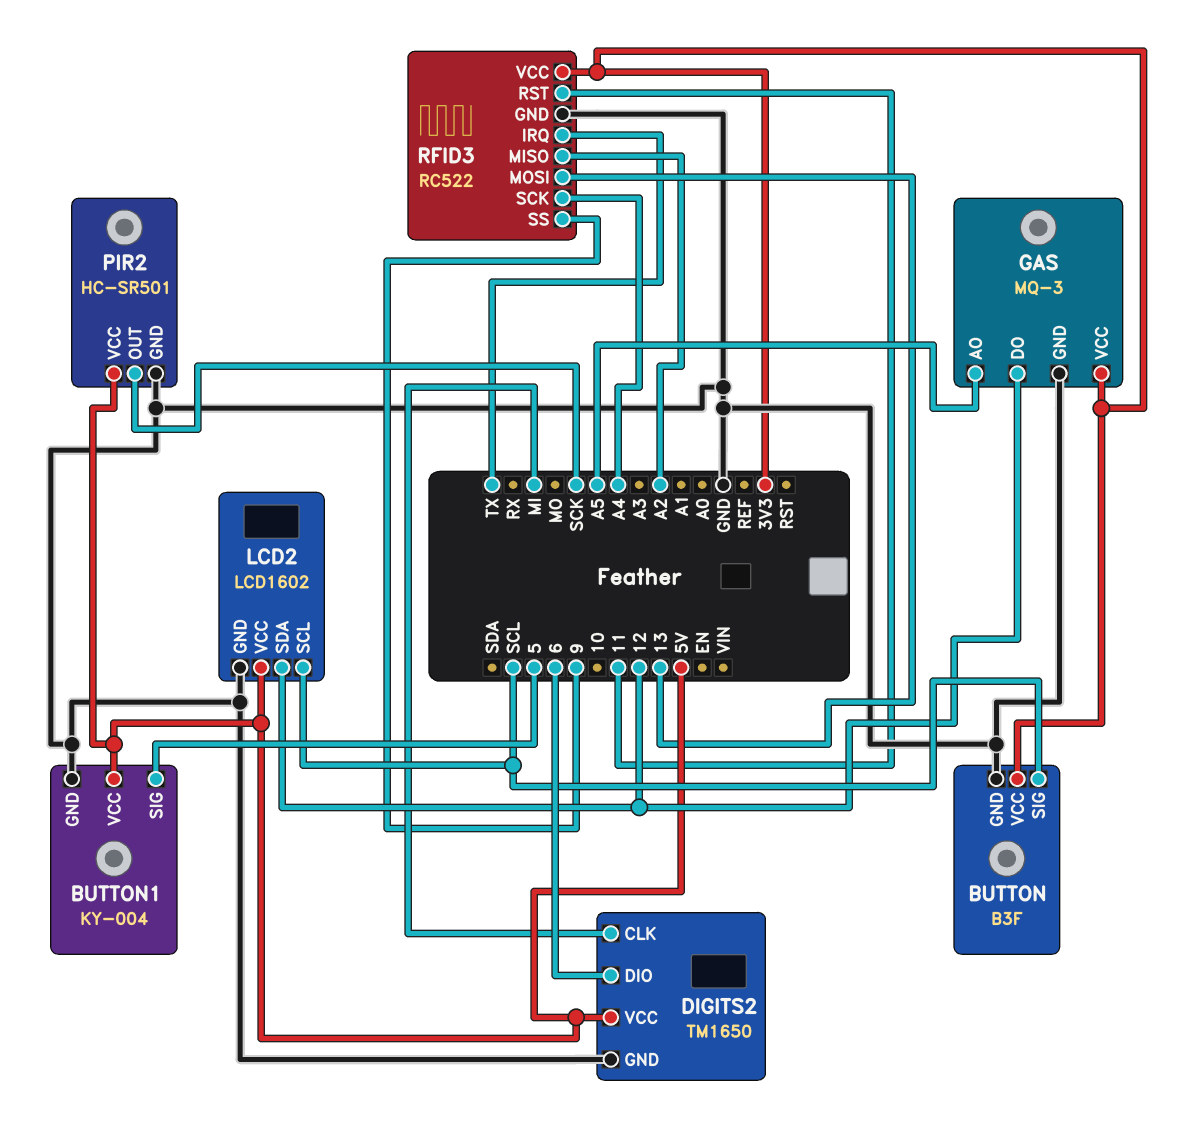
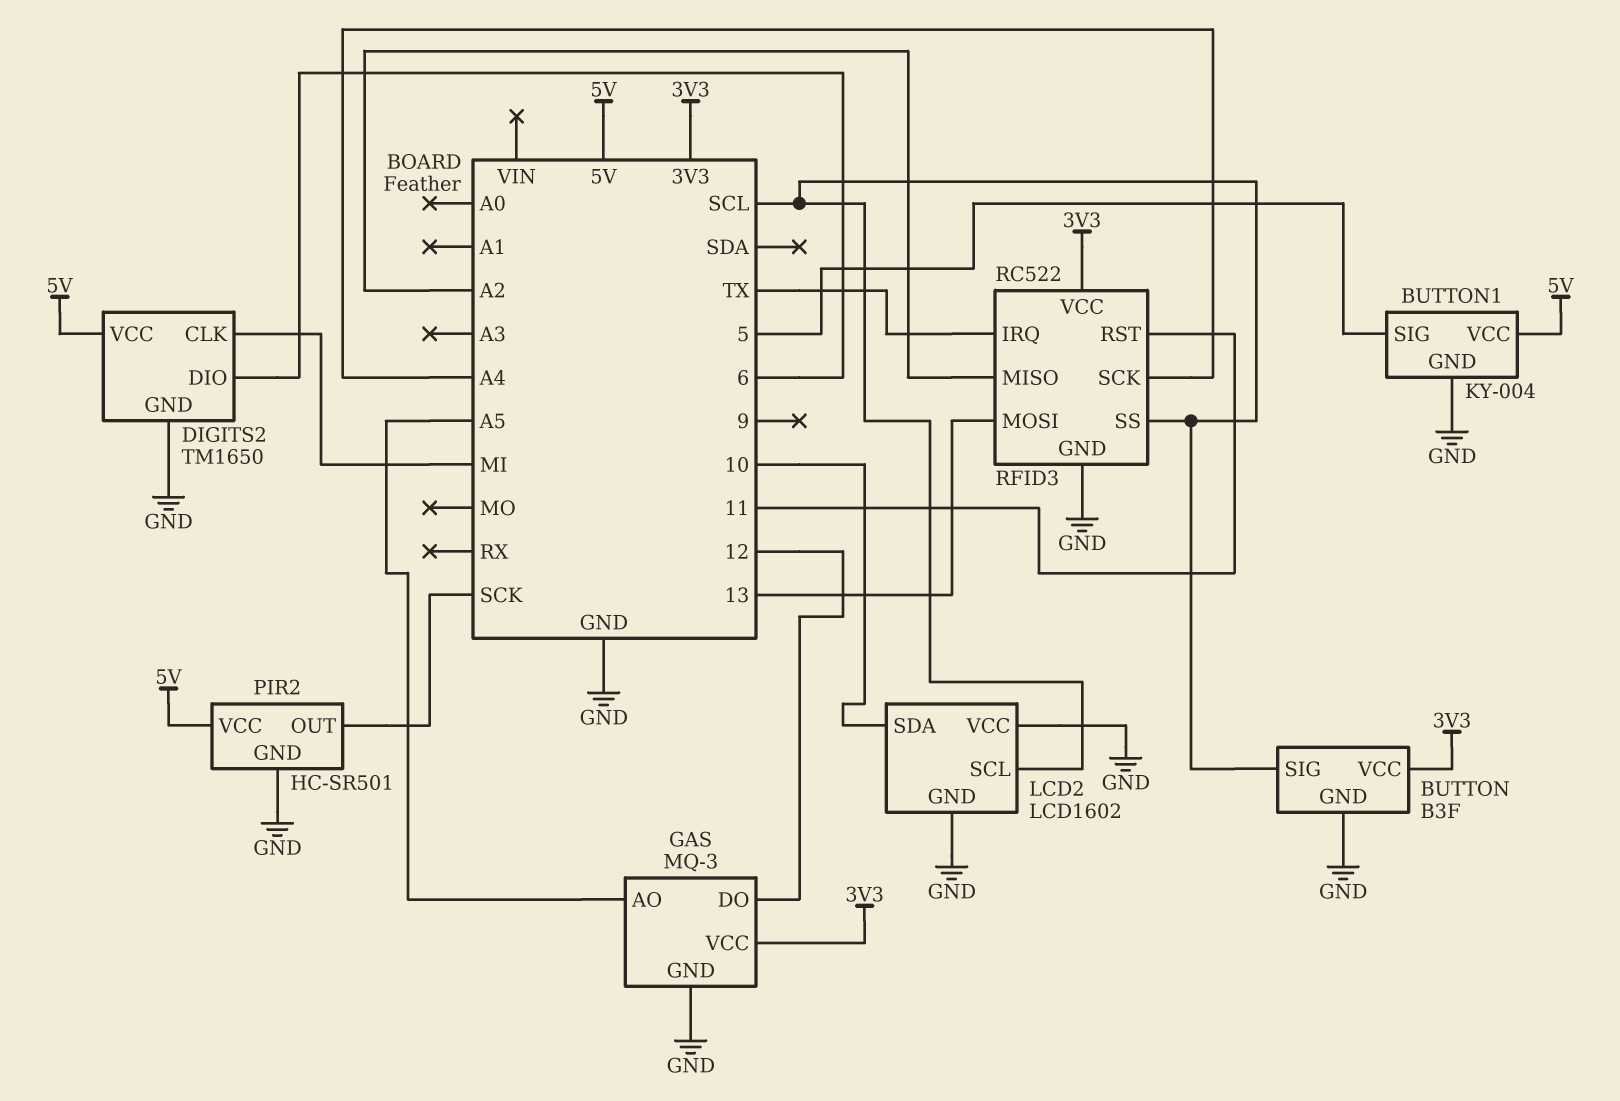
LCD2 pin SDA: 12 -> 10
LCD2 pin VCC: 5V -> GND
RFID3 pin SS: 9 -> SCL

